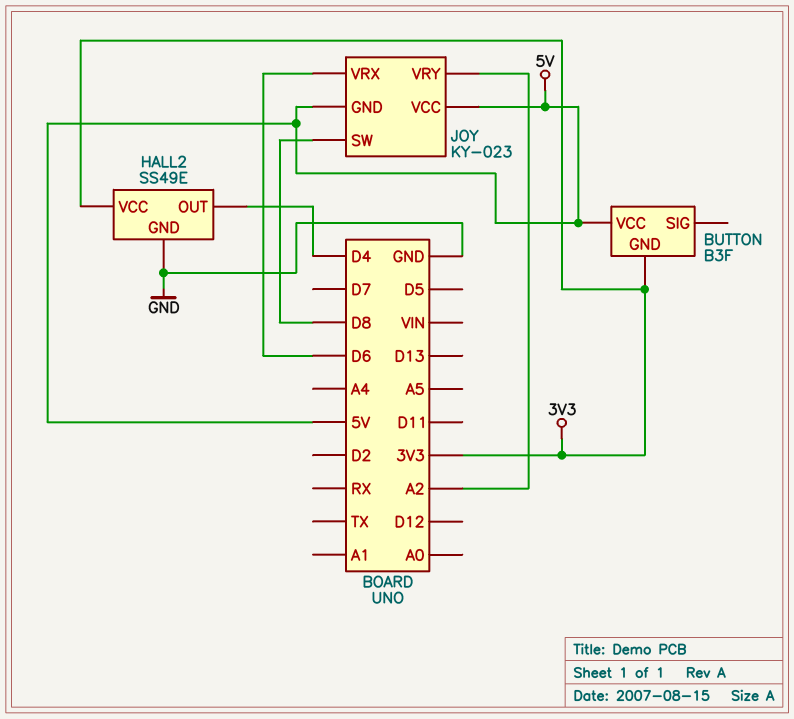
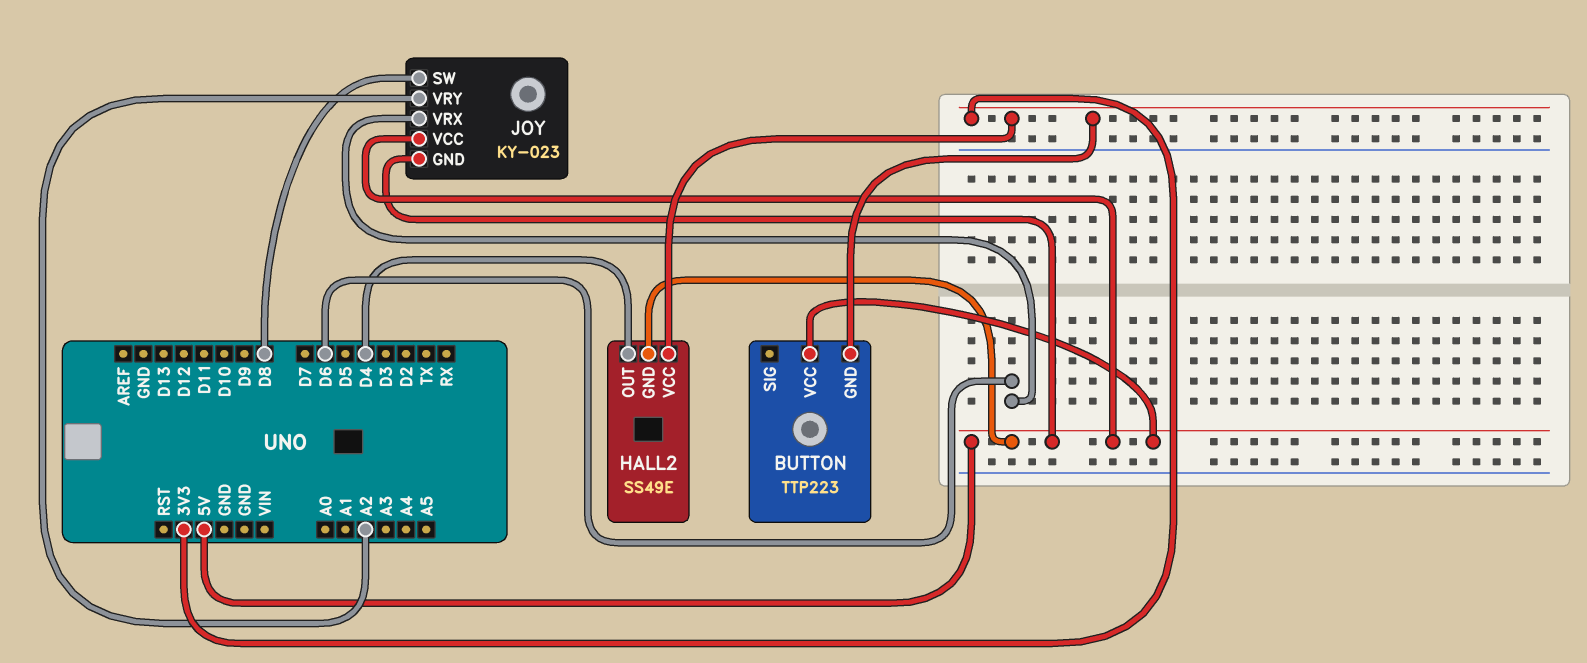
BUTTON: B3F -> TTP223
HALL2 pin GND: GND -> 5V

